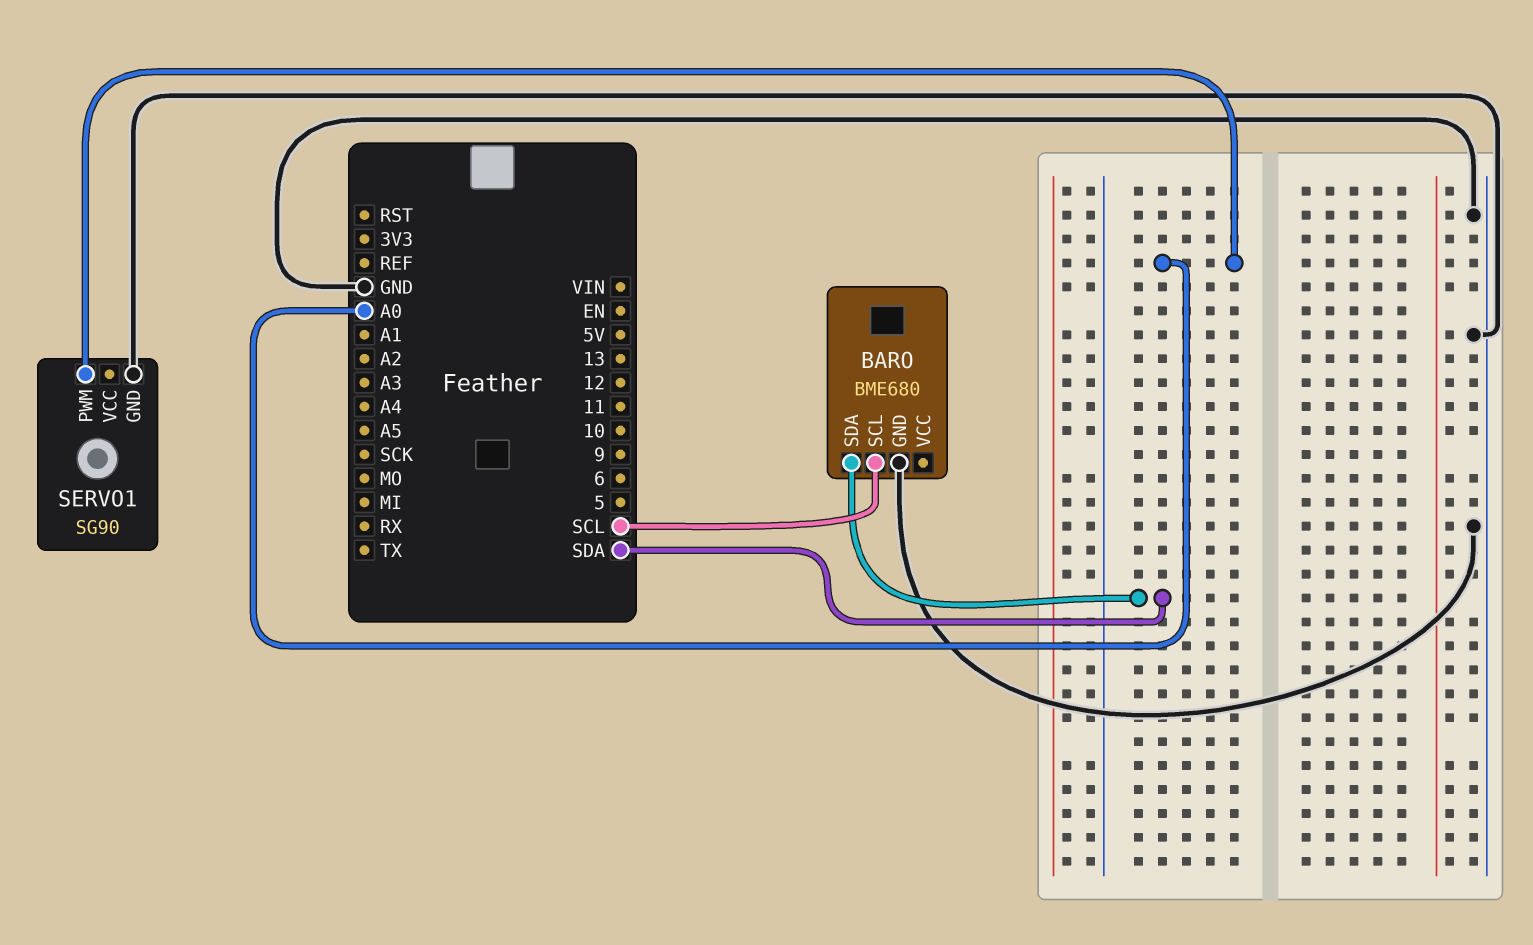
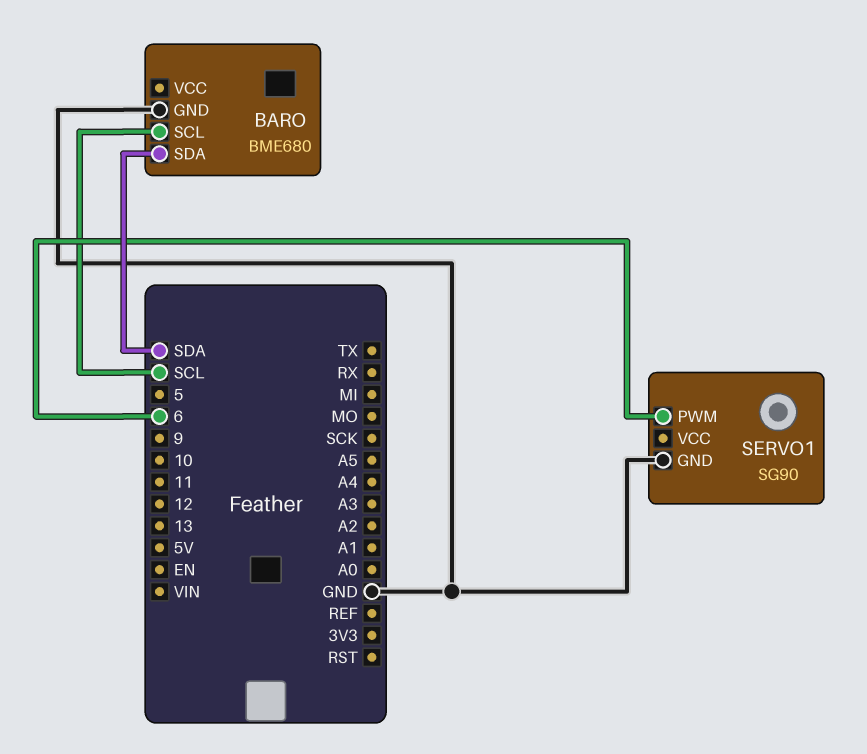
SERVO1 pin PWM: A0 -> 6

